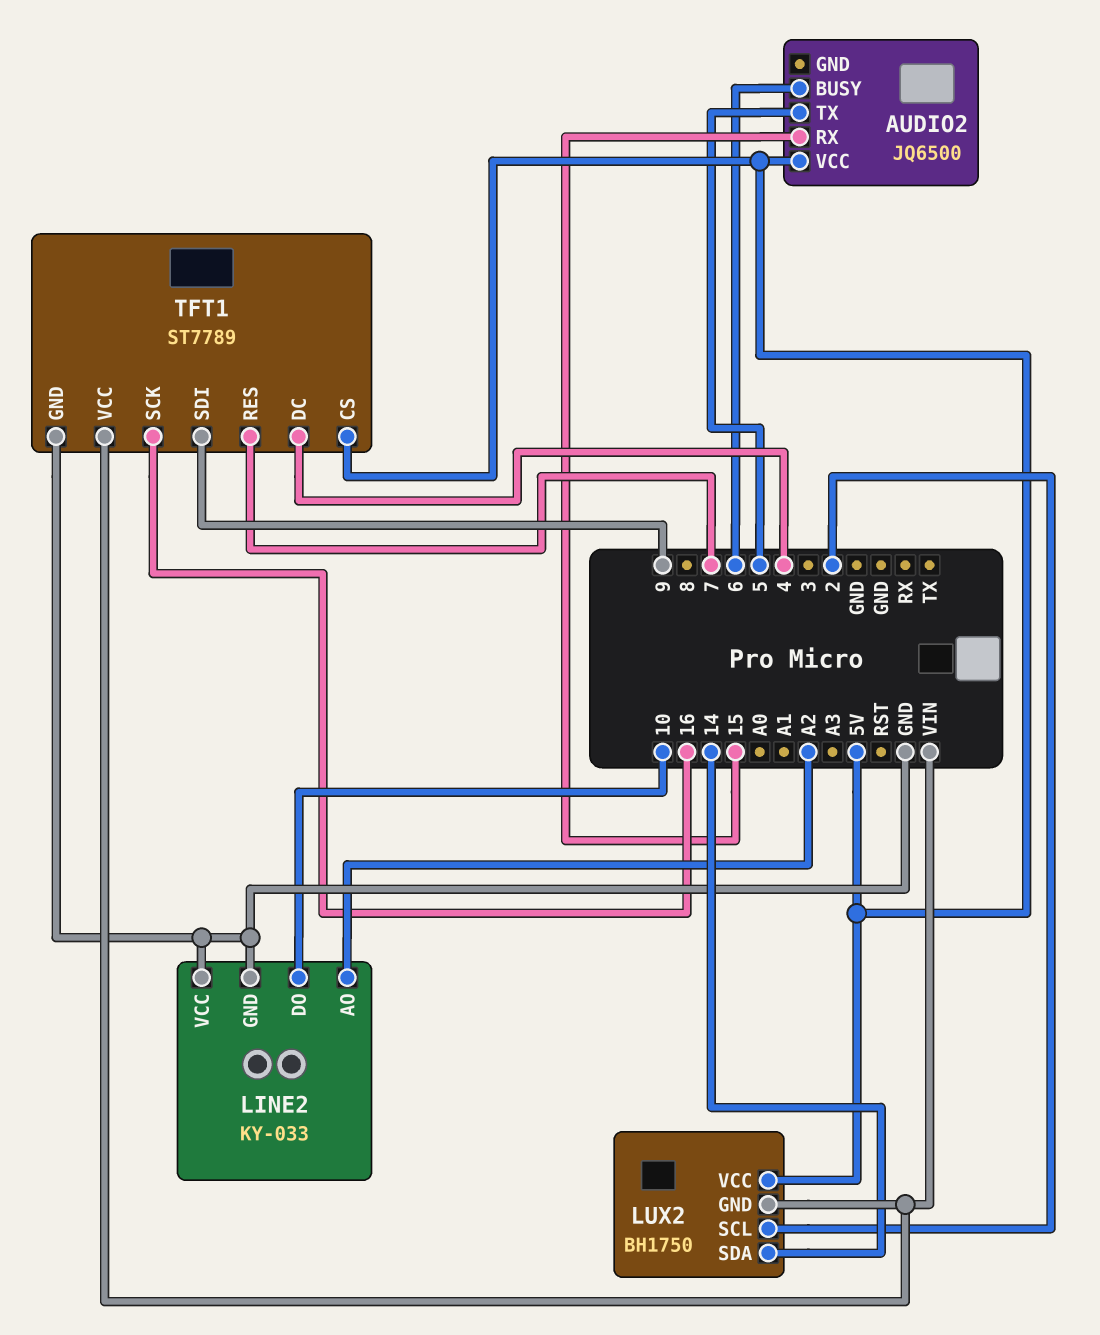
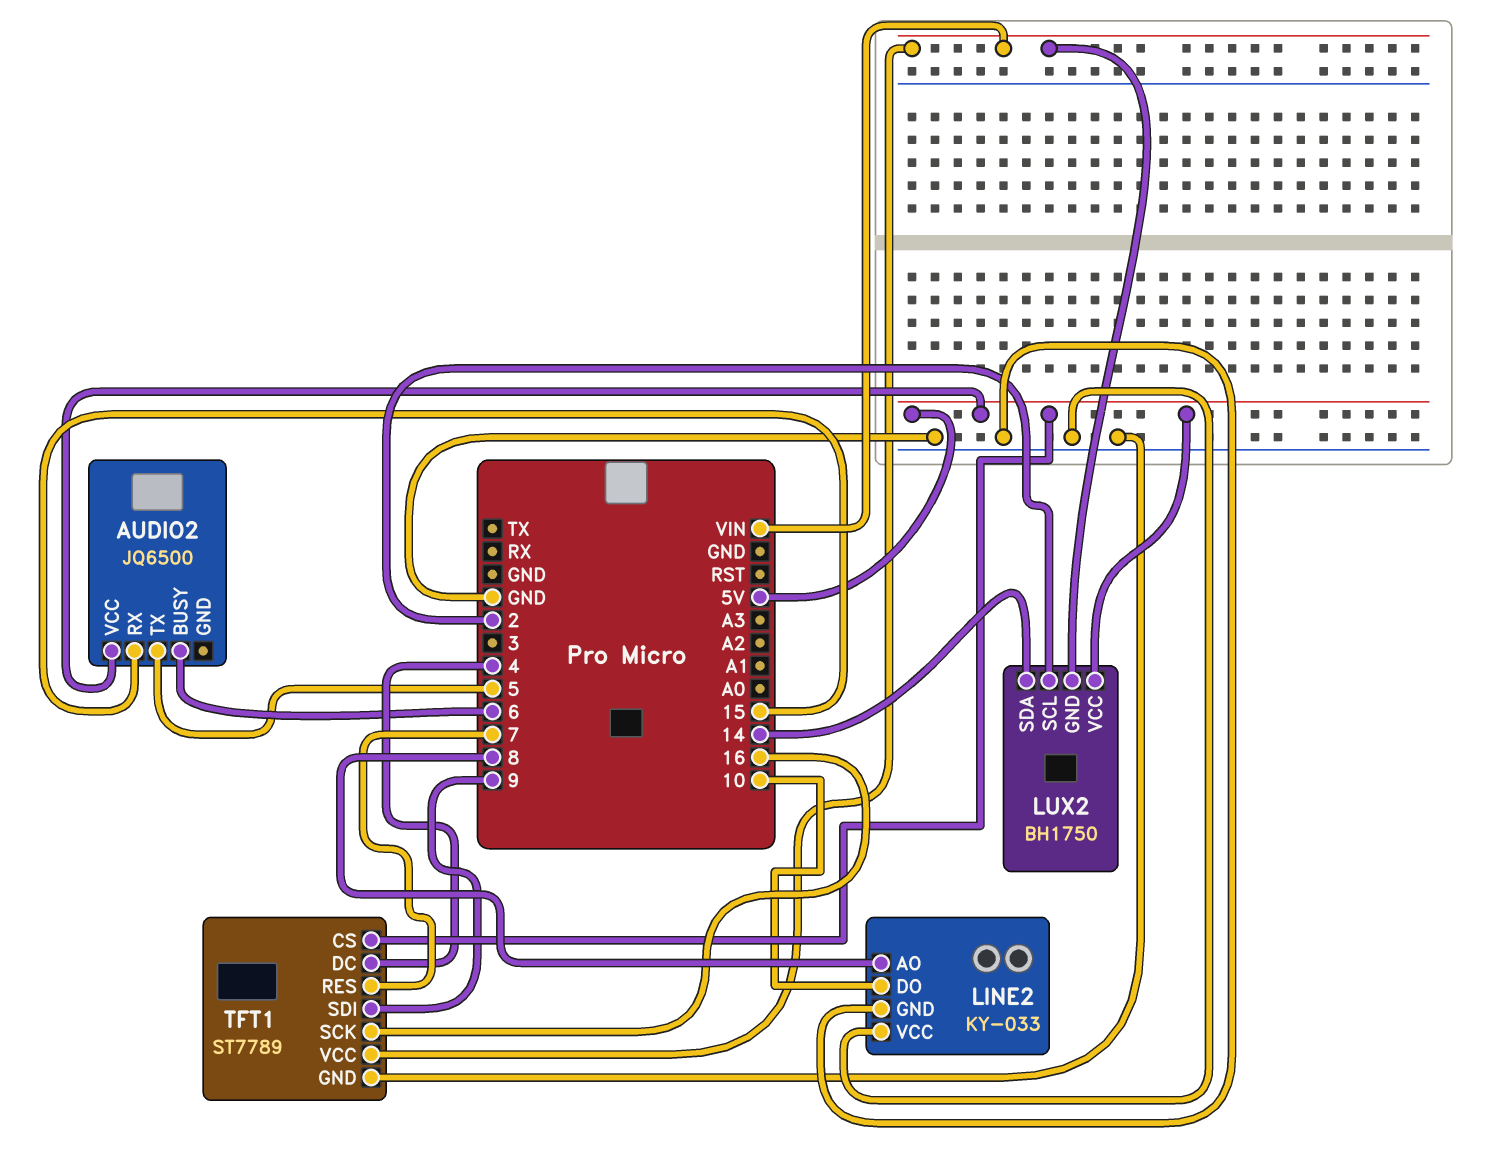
LINE2 pin AO: A2 -> 8

